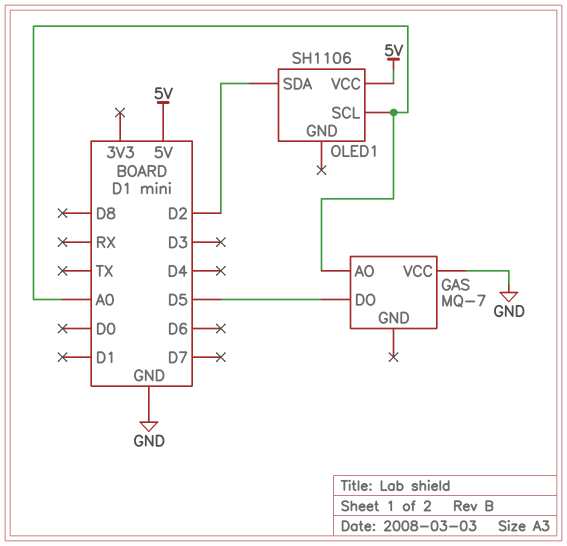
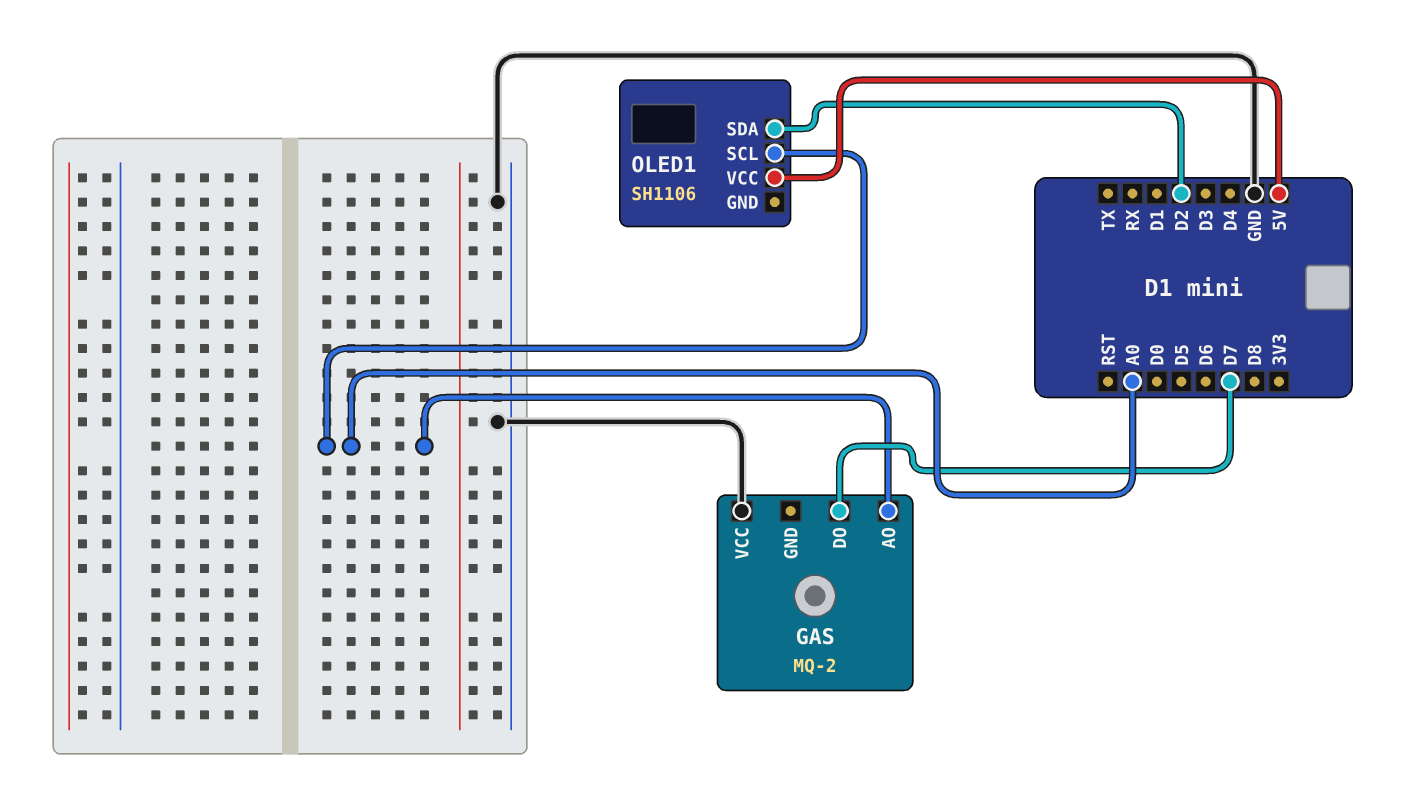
GAS: MQ-7 -> MQ-2
GAS pin DO: D5 -> D7

